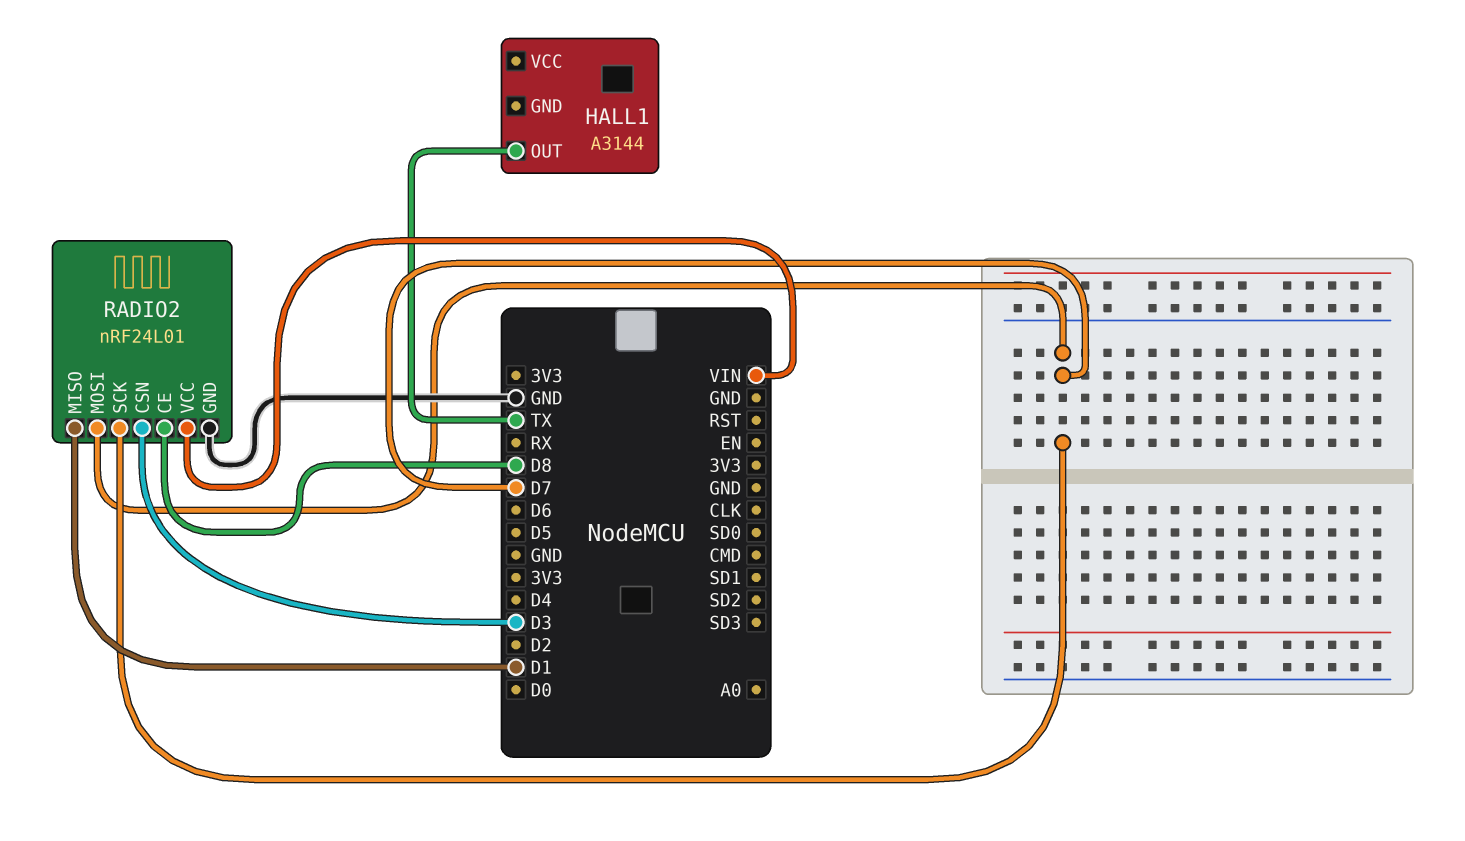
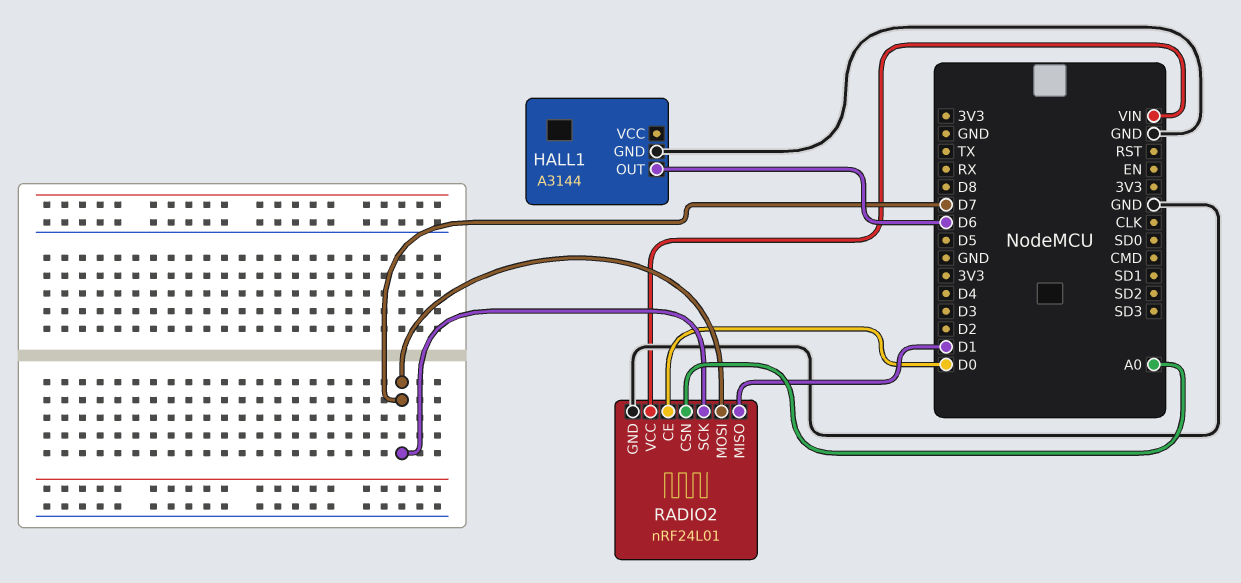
HALL1 pin GND: none -> GND
HALL1 pin OUT: TX -> D6
RADIO2 pin CE: D8 -> D0
RADIO2 pin CSN: D3 -> A0

